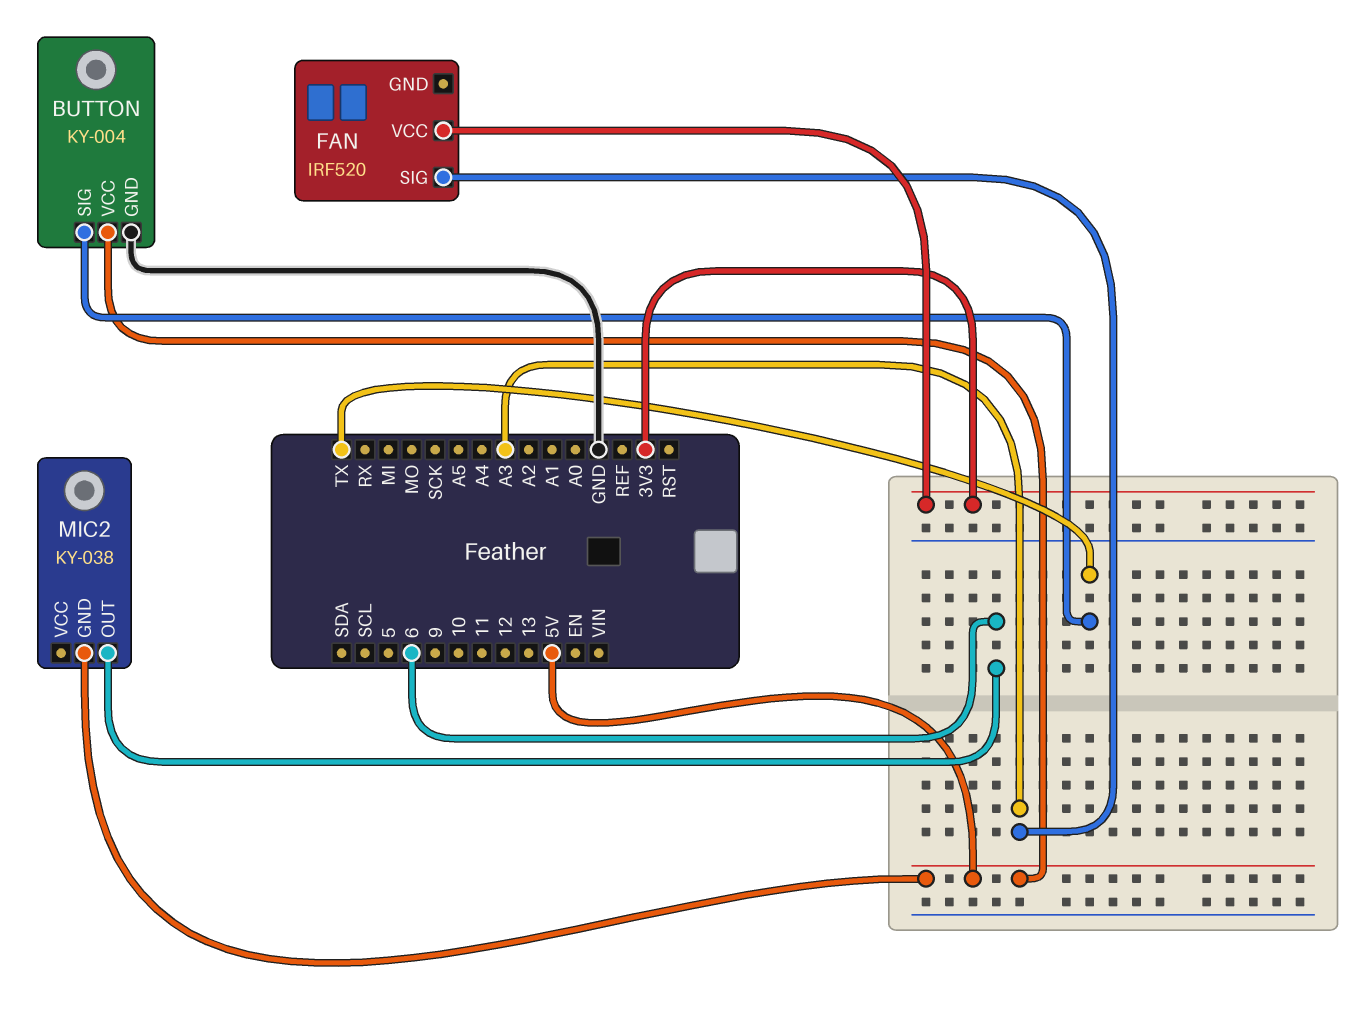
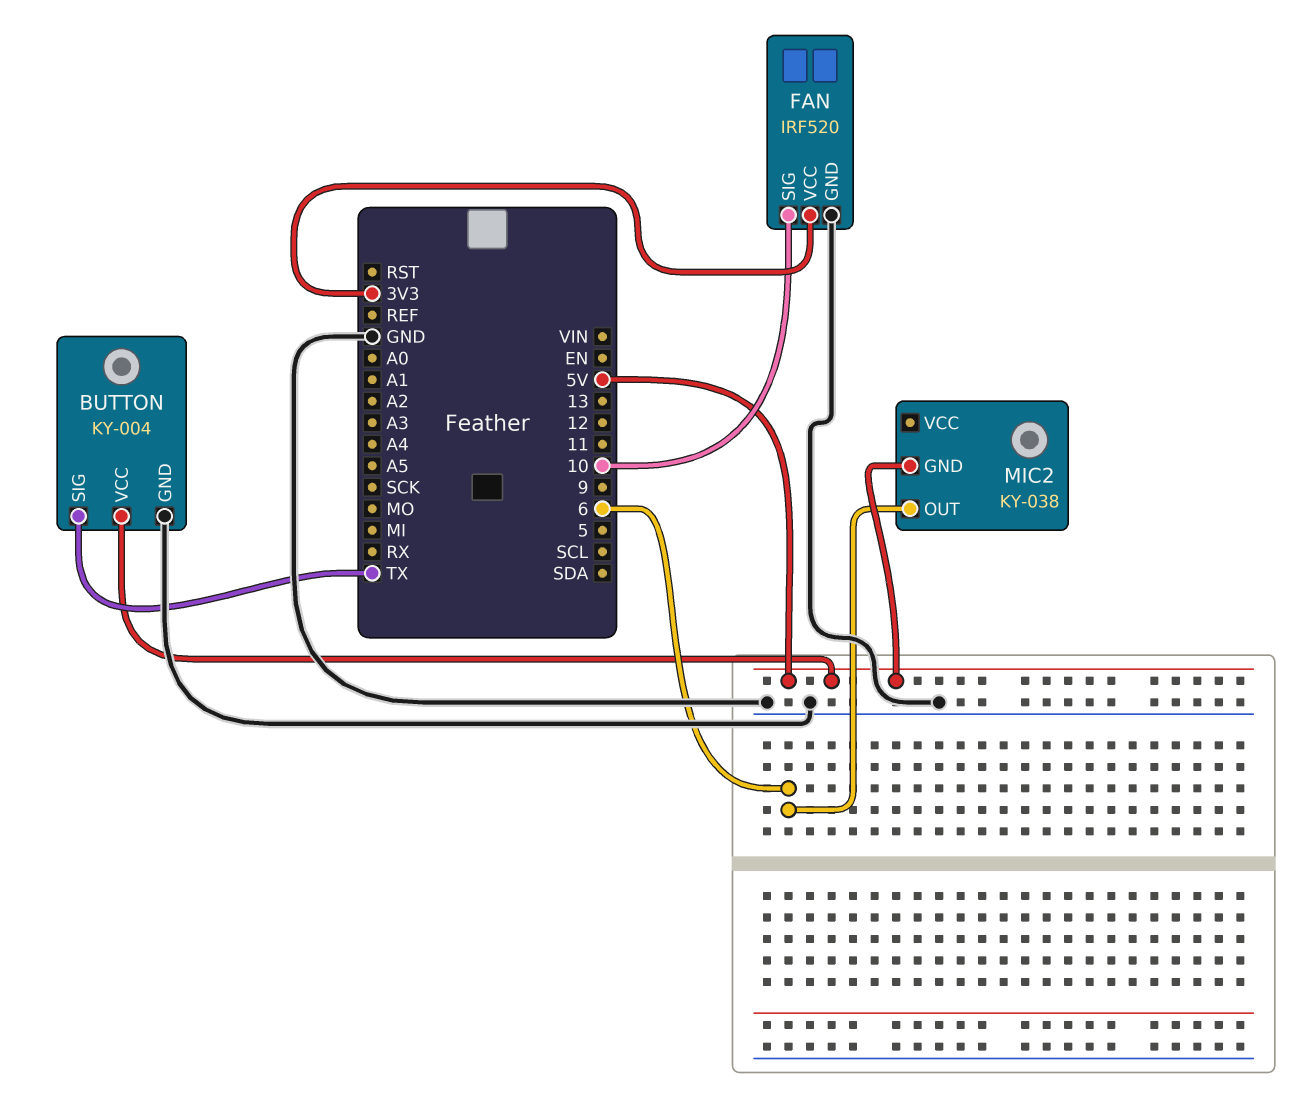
FAN pin GND: none -> GND
FAN pin SIG: A3 -> 10

